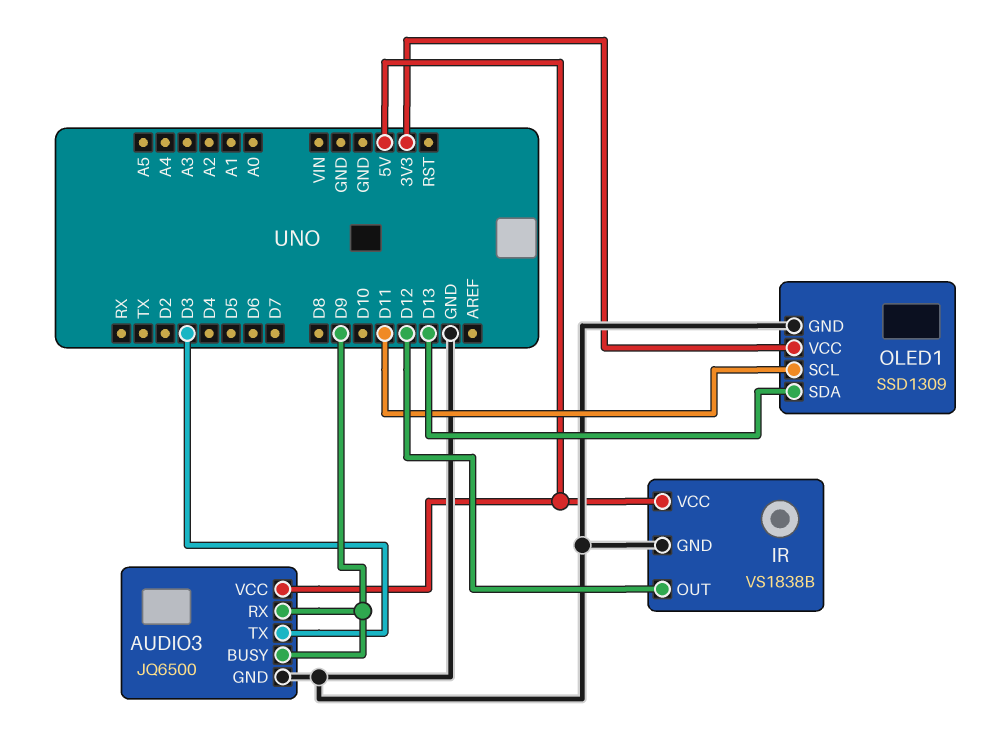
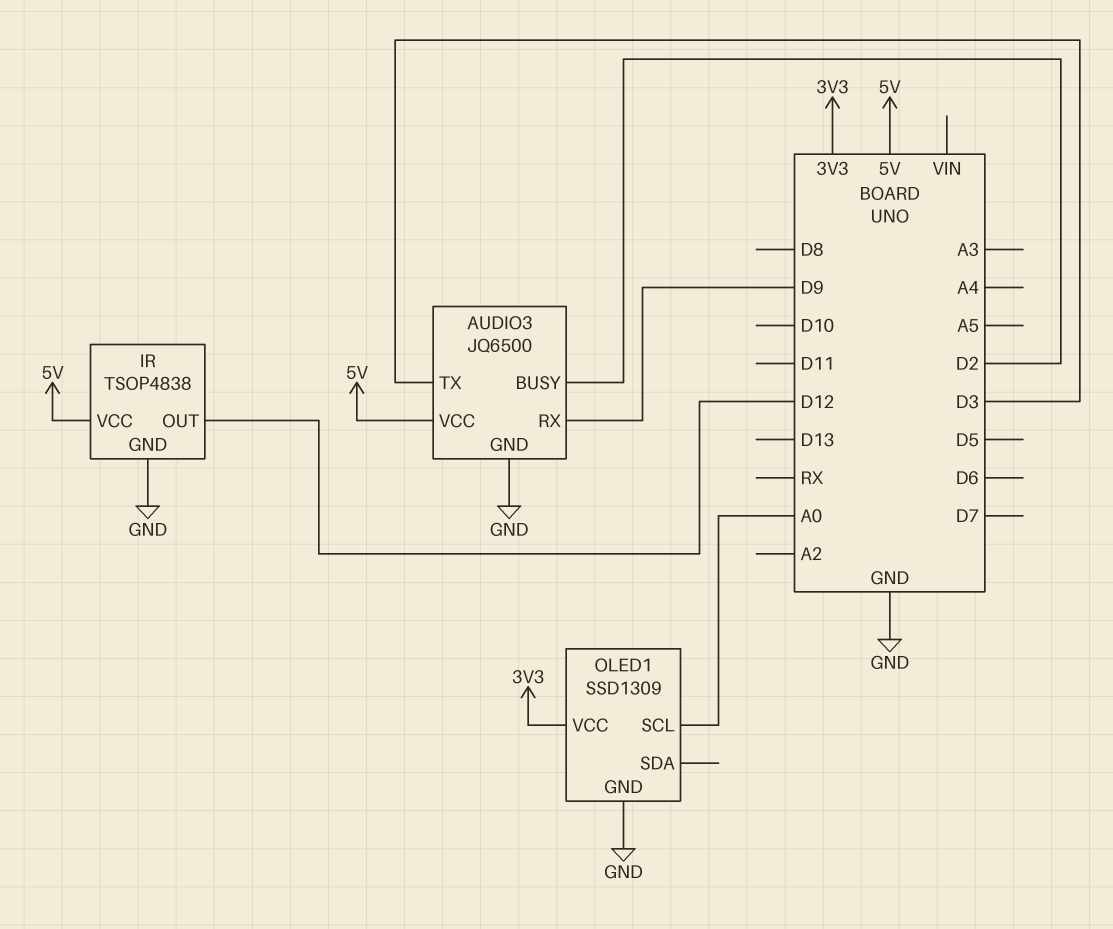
AUDIO3 pin BUSY: D9 -> D2
IR: VS1838B -> TSOP4838
OLED1 pin SCL: D11 -> A0
OLED1 pin SDA: D13 -> none

